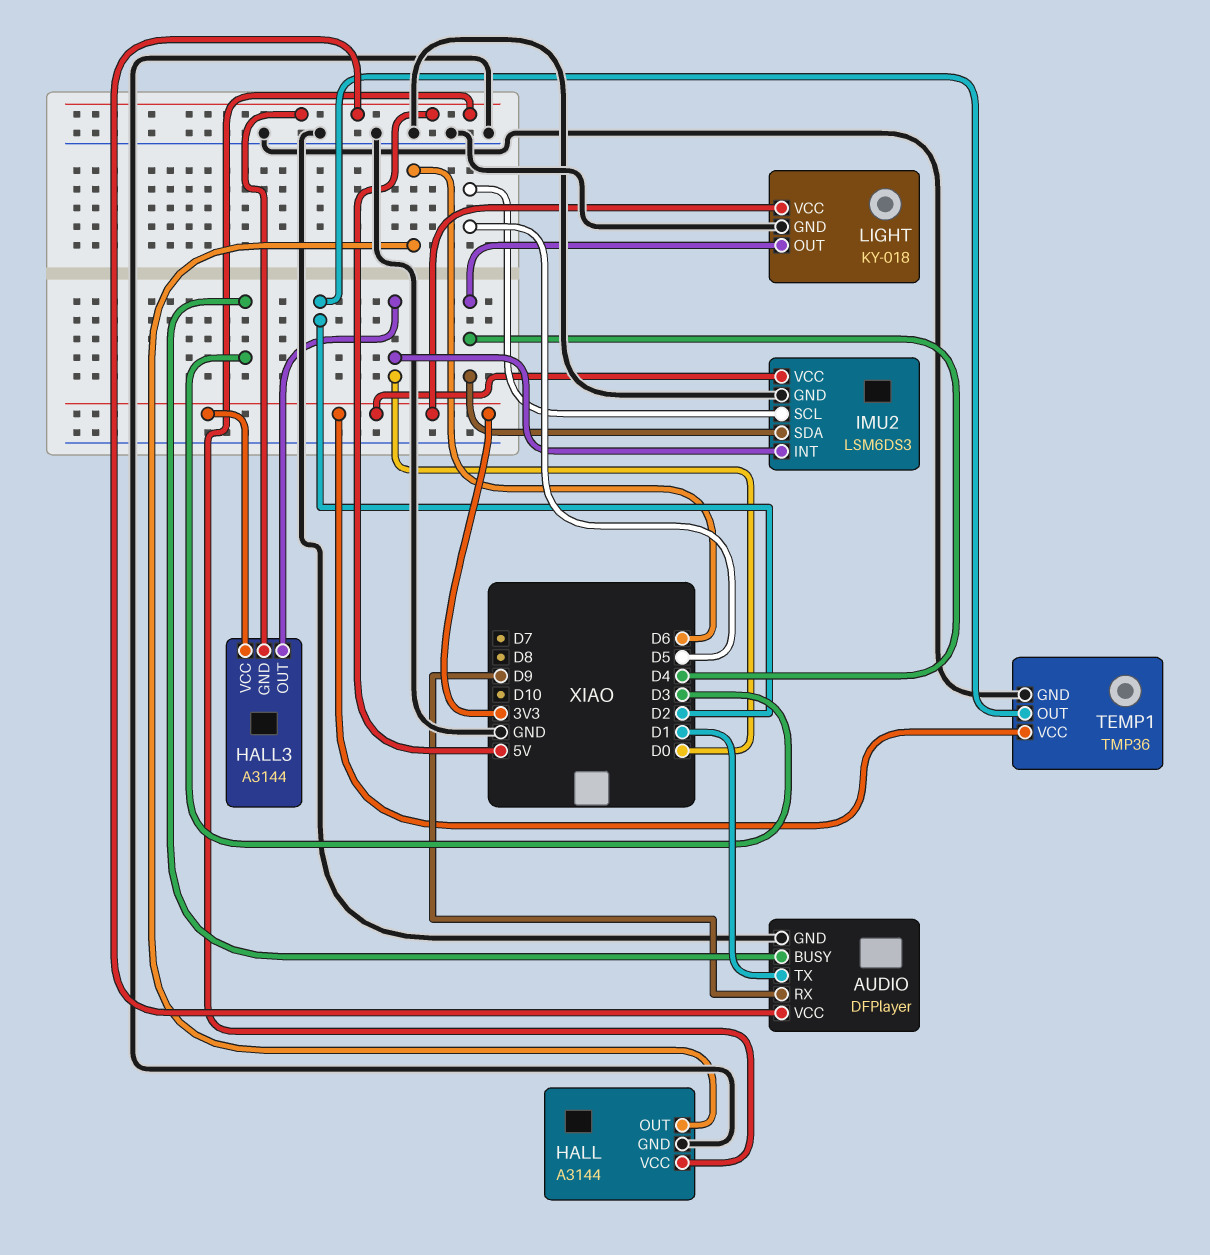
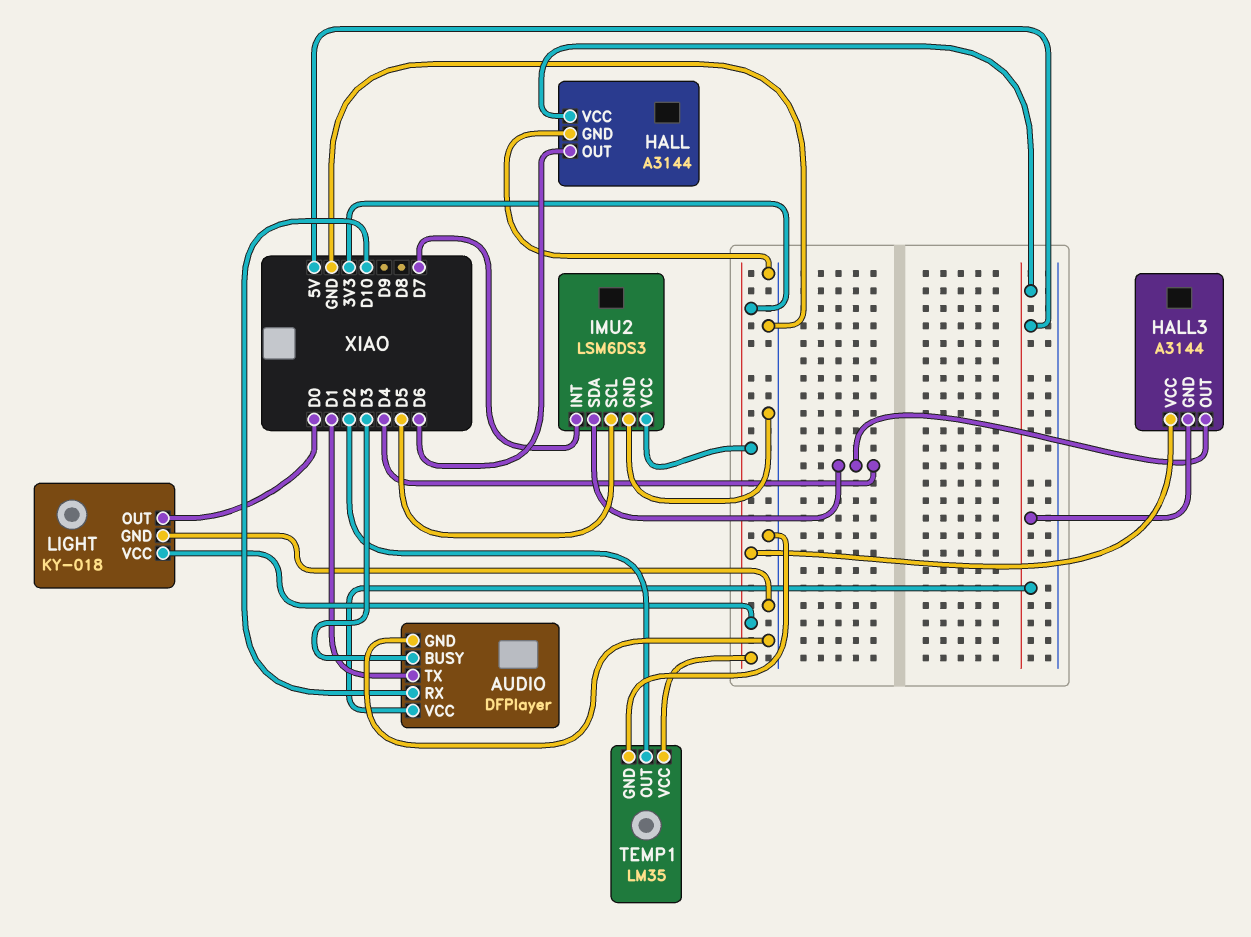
AUDIO pin RX: D9 -> D10
HALL3 pin OUT: D0 -> D4
IMU2 pin INT: D0 -> D7
LIGHT pin OUT: D4 -> D0
TEMP1: TMP36 -> LM35

